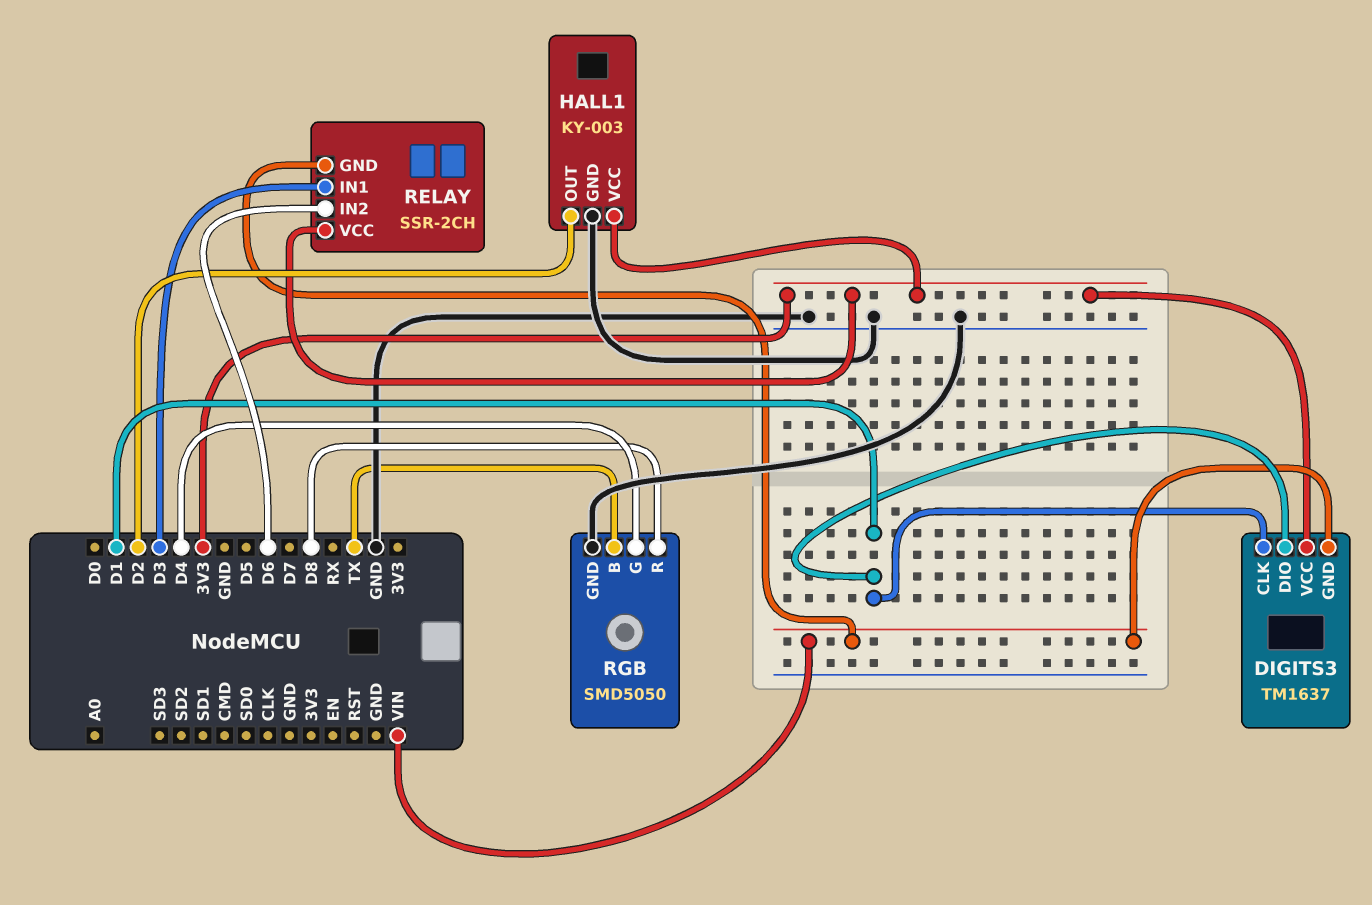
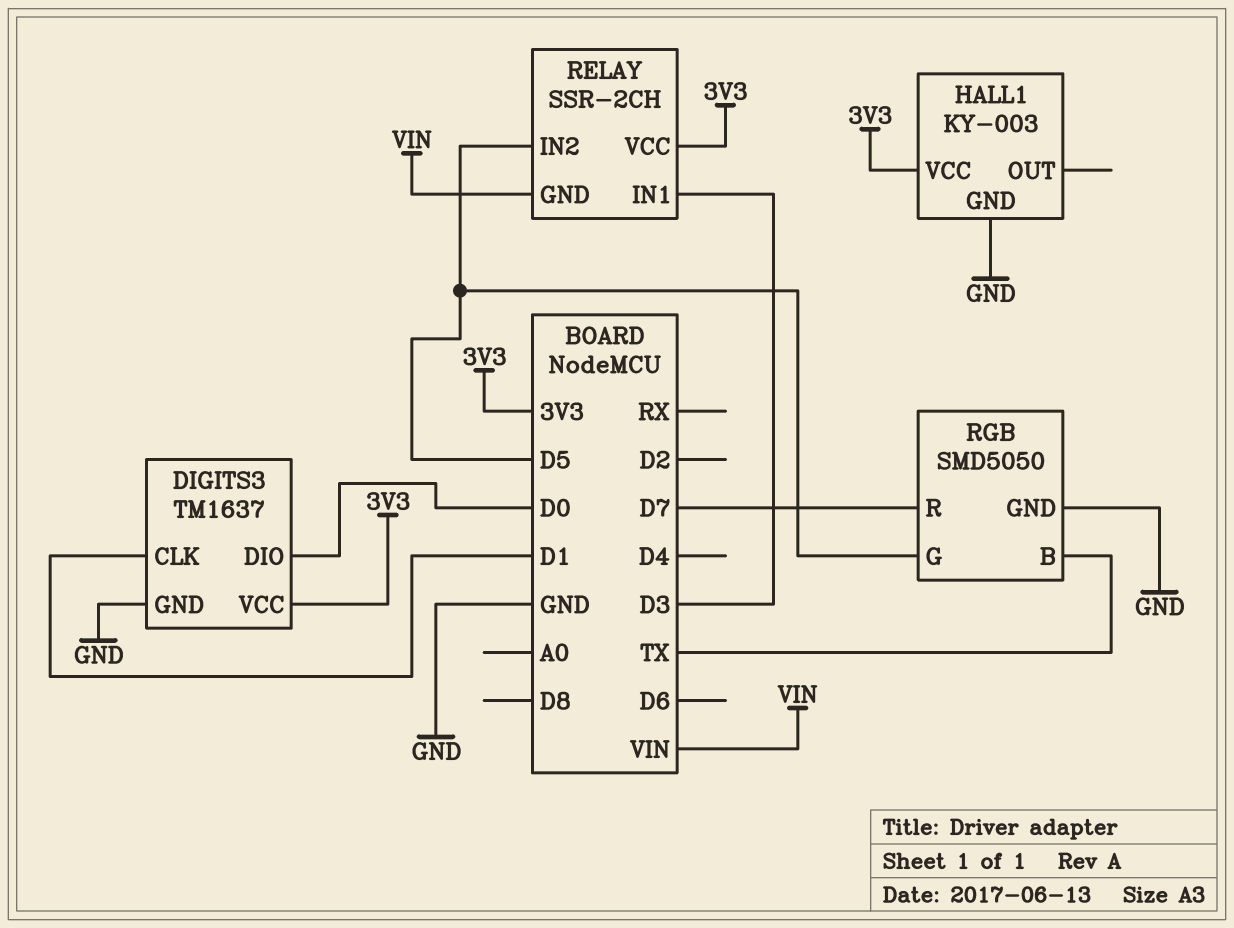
DIGITS3 pin DIO: D1 -> D0
DIGITS3 pin GND: VIN -> GND
HALL1 pin OUT: D2 -> none
RELAY pin IN2: D6 -> D5
RGB pin G: D4 -> D5
RGB pin R: D8 -> D7

